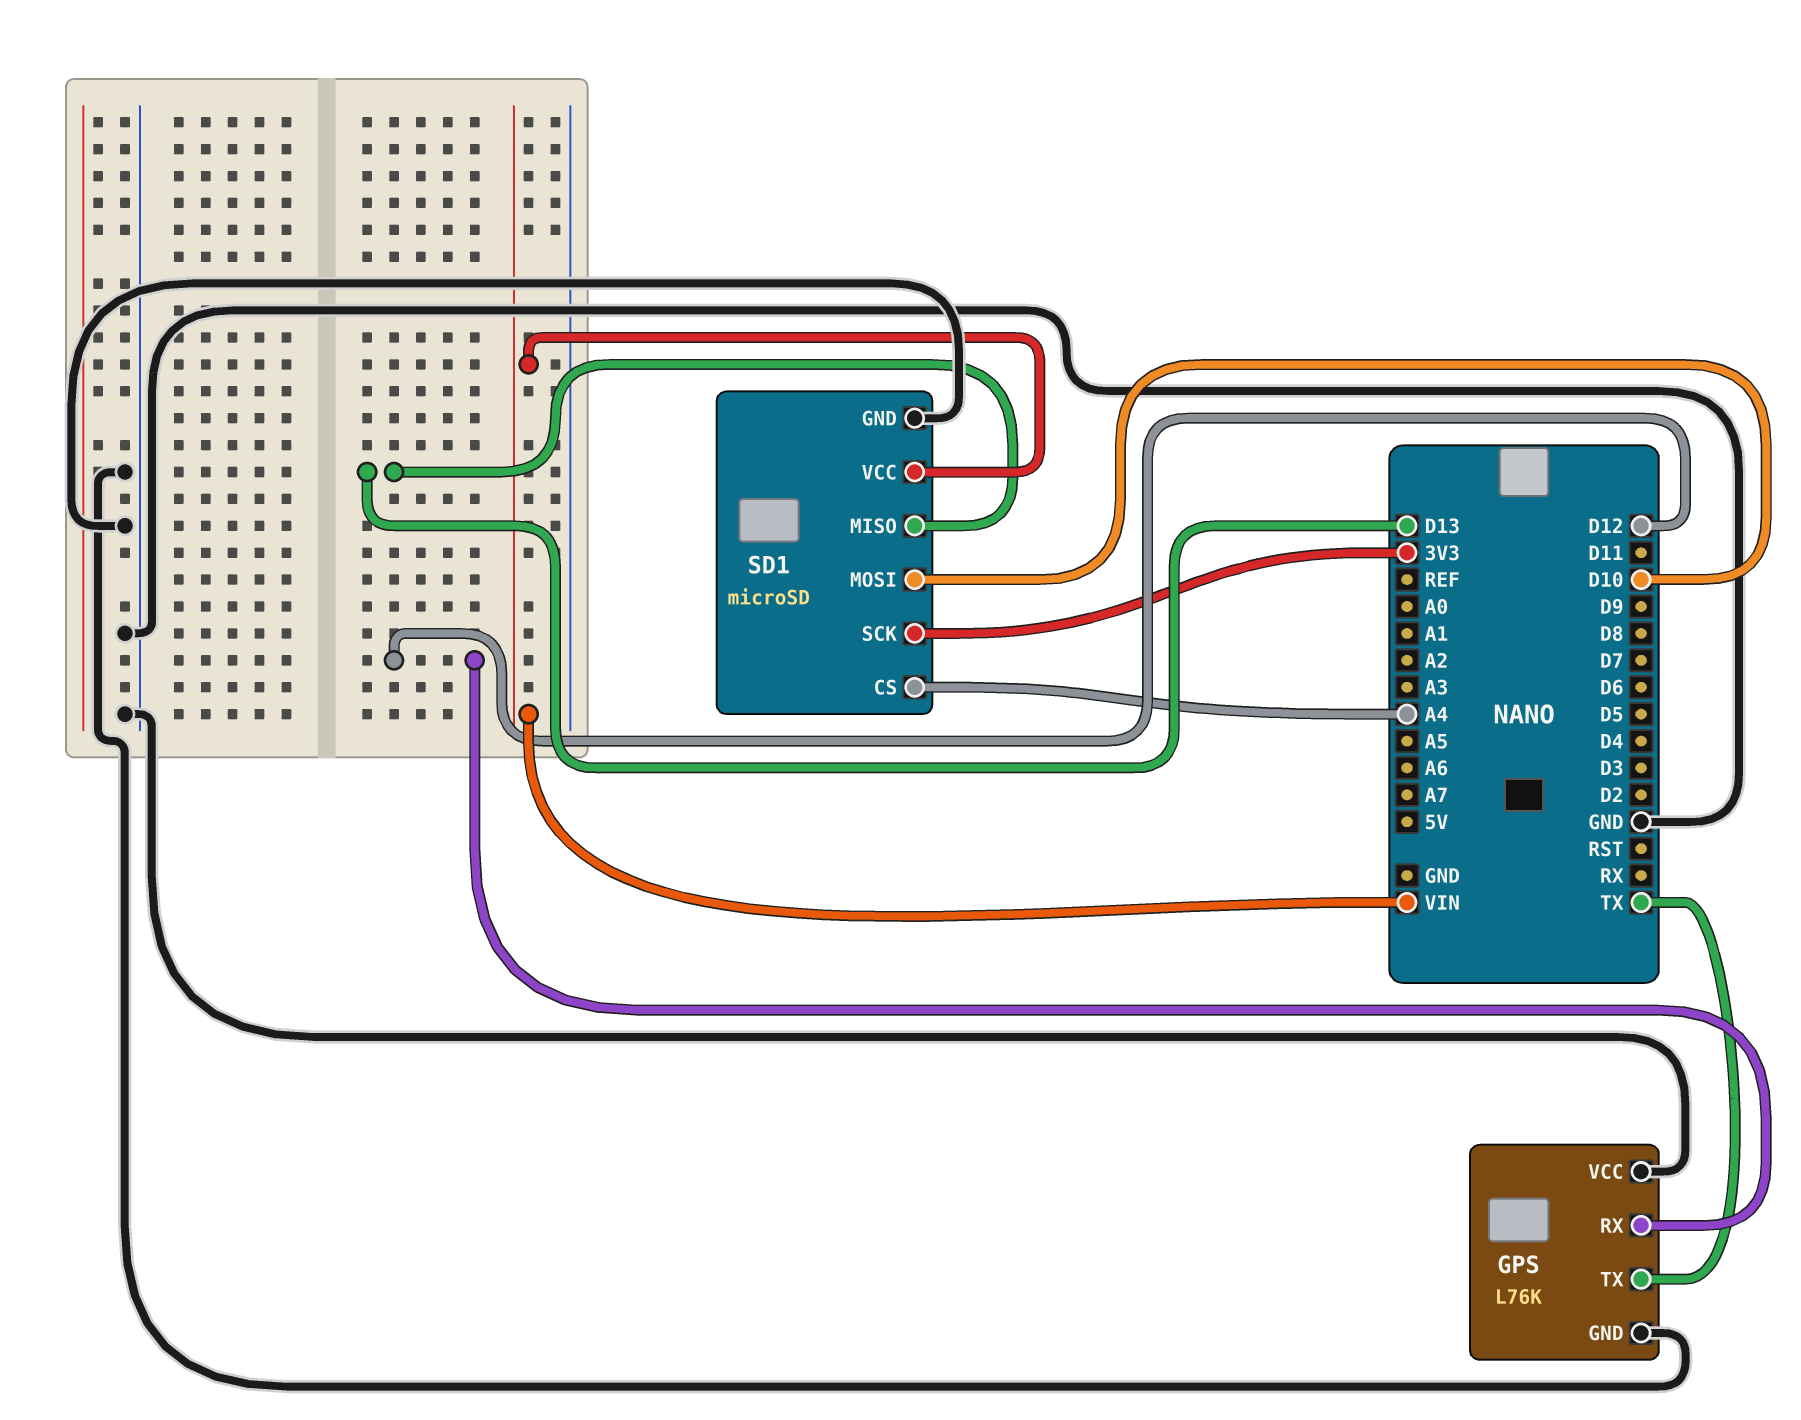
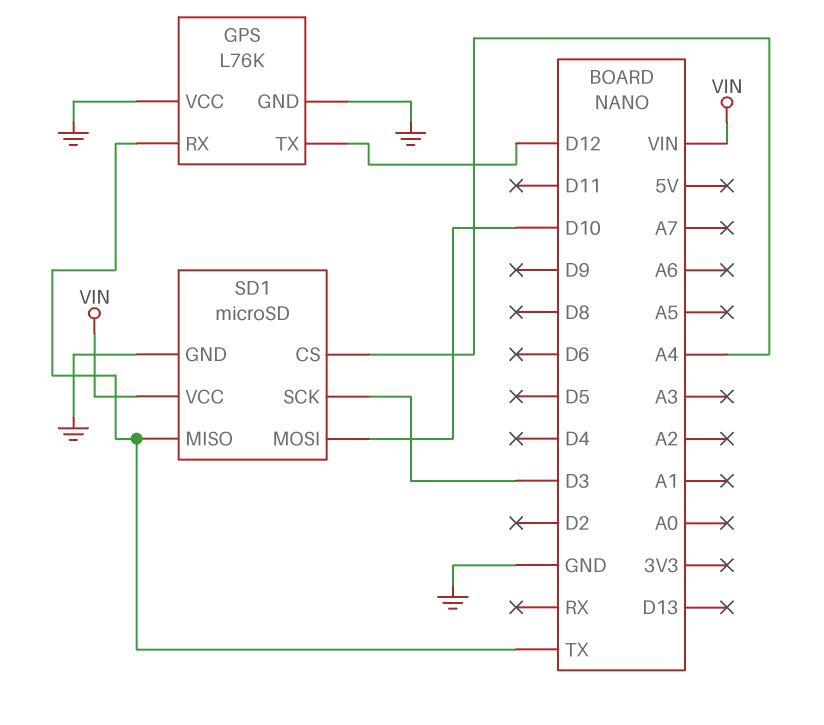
GPS pin RX: D12 -> TX
GPS pin TX: TX -> D12
SD1 pin MISO: D13 -> TX
SD1 pin SCK: 3V3 -> D3

